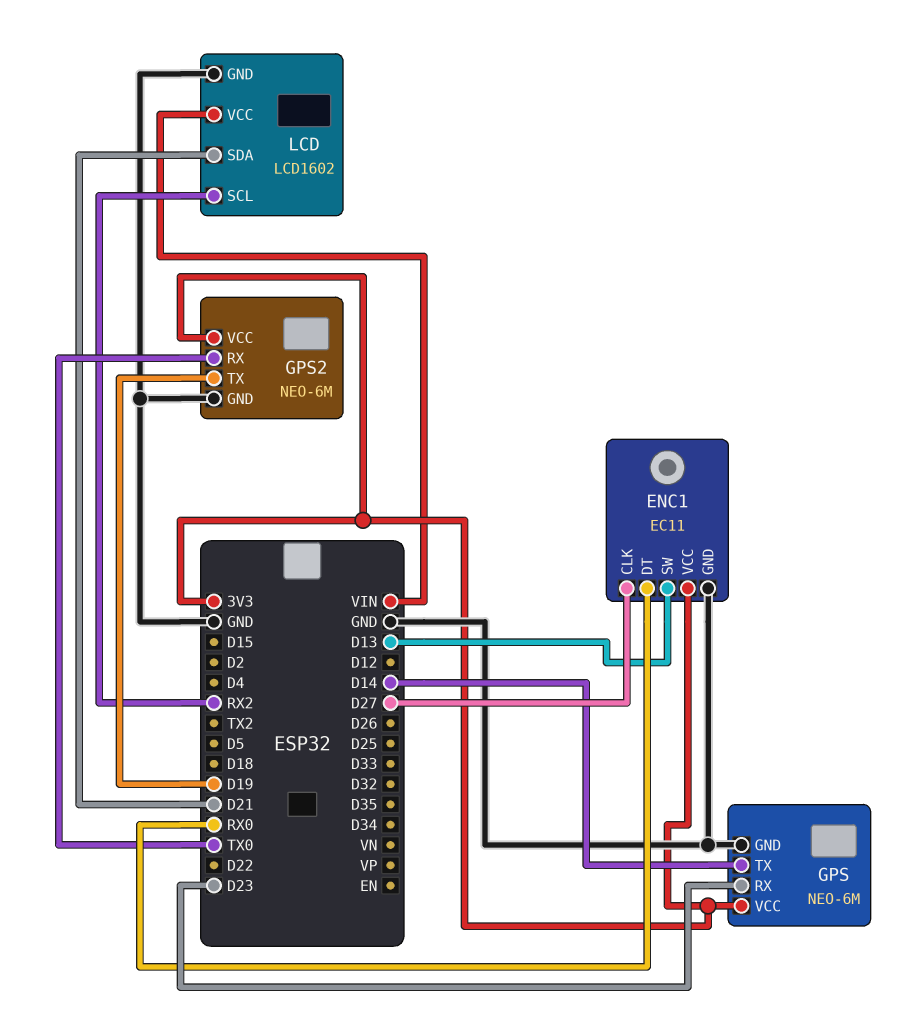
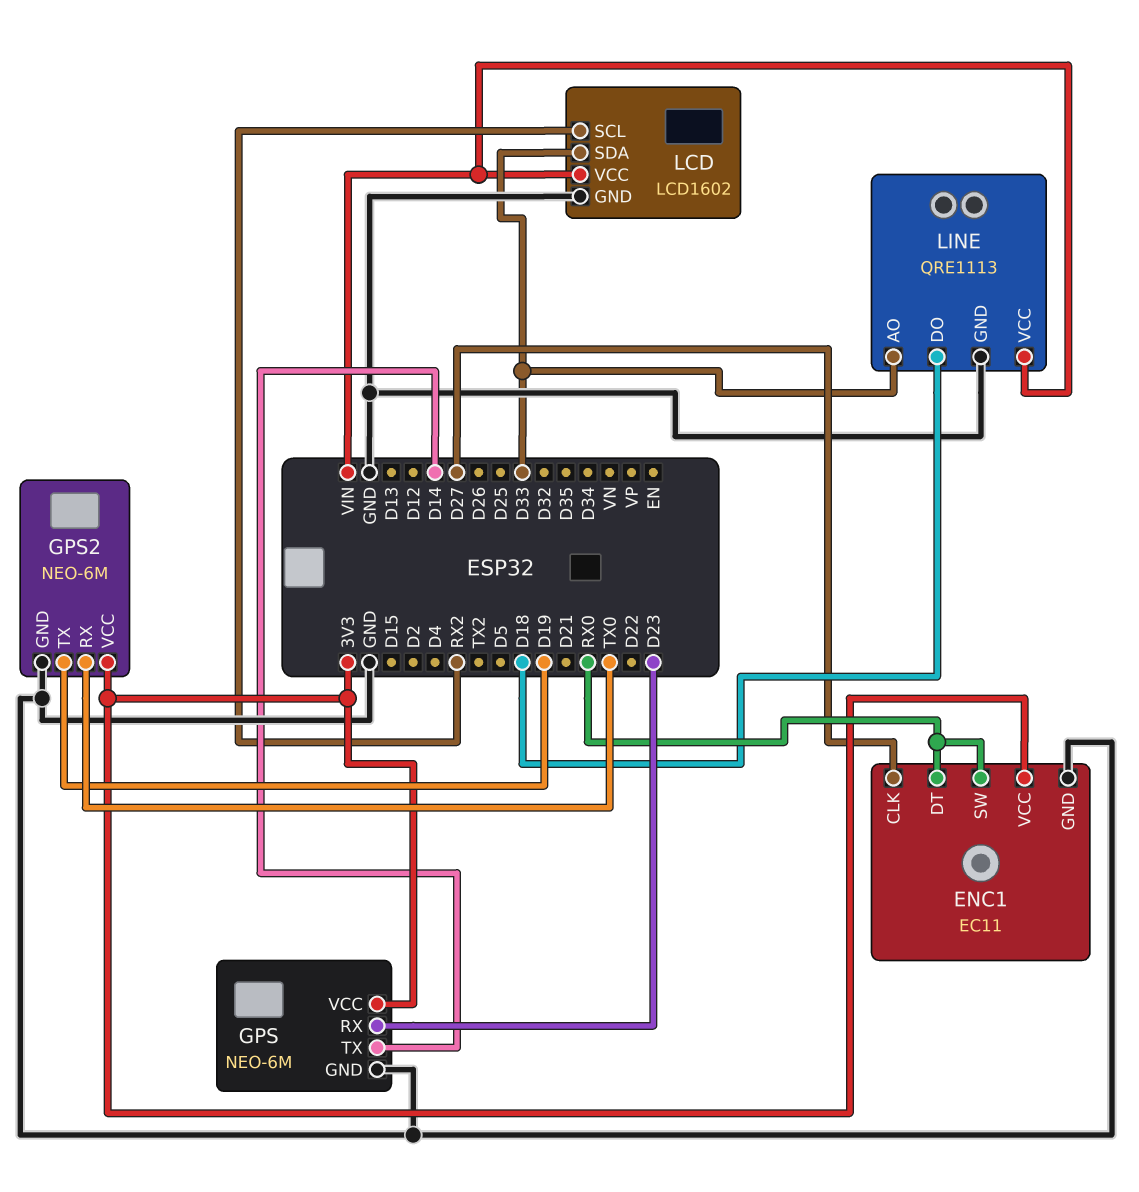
ENC1 pin SW: D13 -> RX0
LCD pin SDA: D21 -> D33
LINE: none -> QRE1113
LINE pin AO: none -> D33
LINE pin DO: none -> D18
LINE pin GND: none -> GND
LINE pin VCC: none -> VIN

